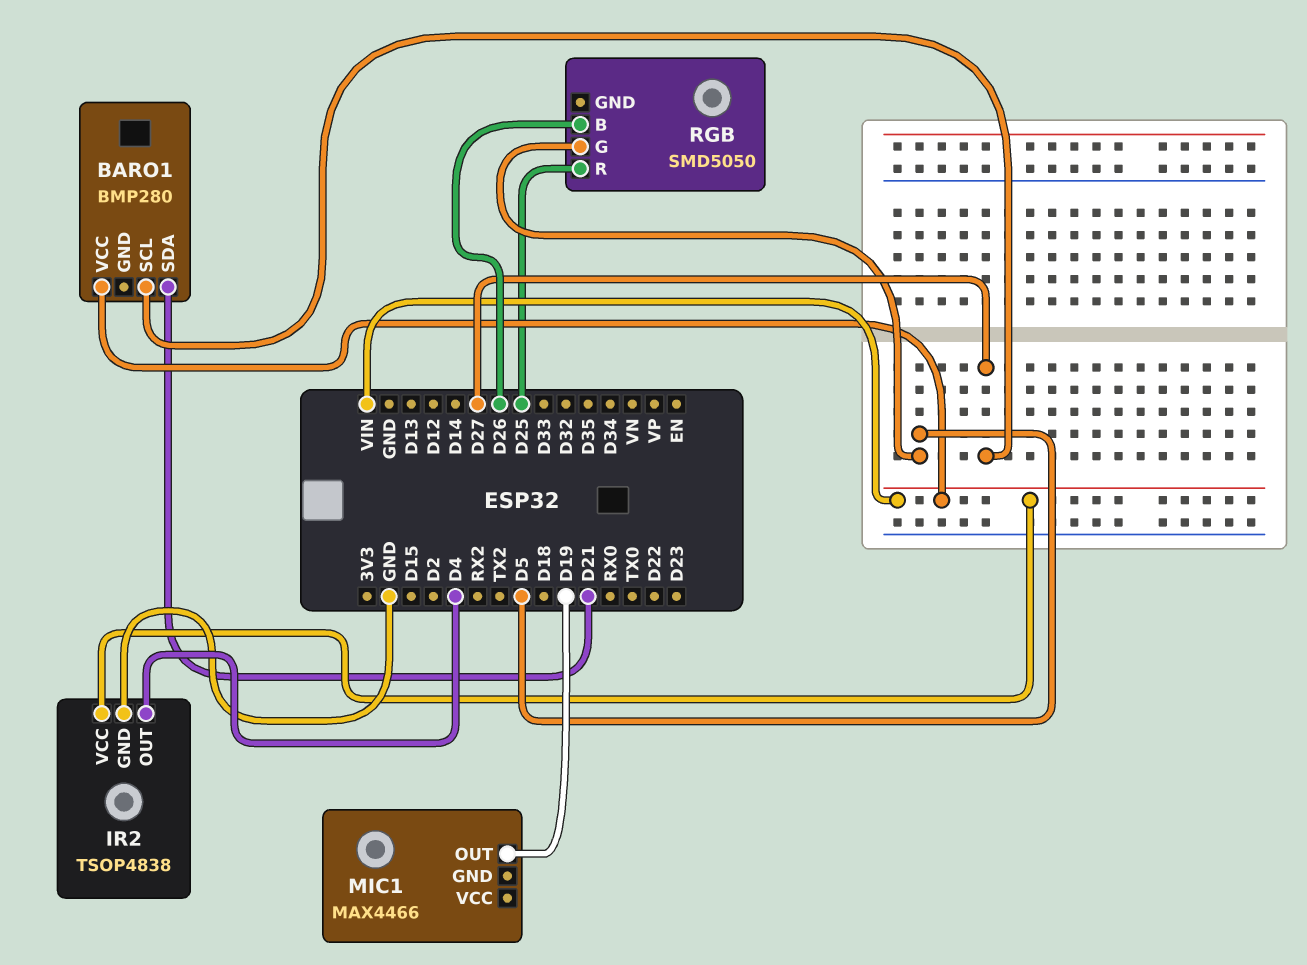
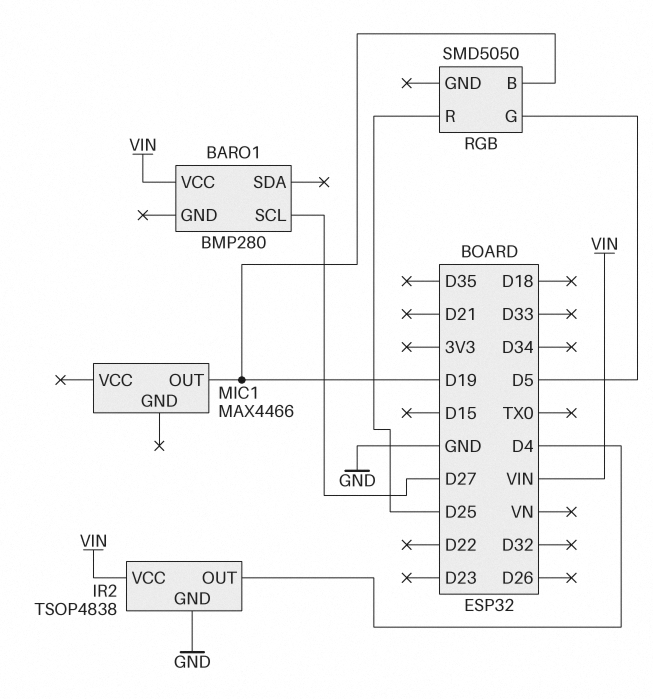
BARO1 pin SDA: D21 -> none
RGB pin B: D26 -> D19

